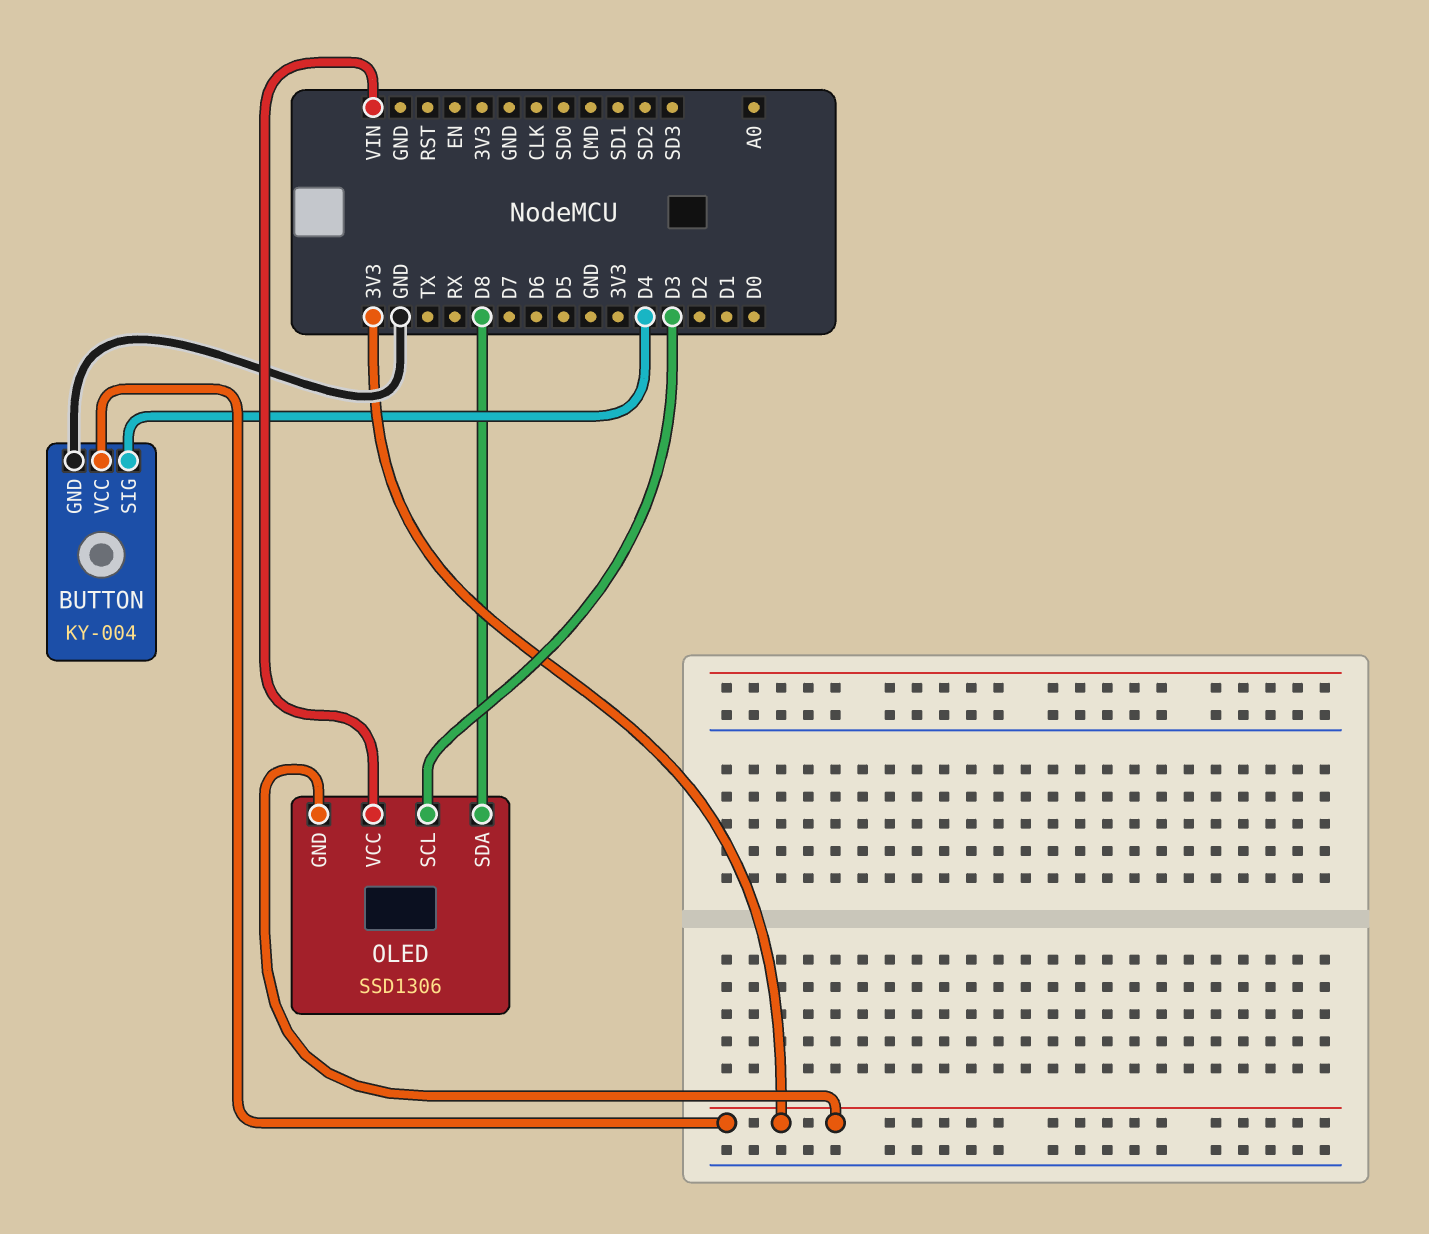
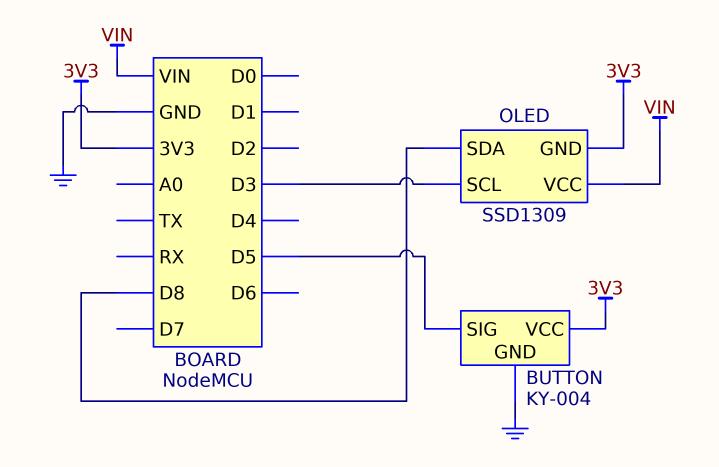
BUTTON pin SIG: D4 -> D5
OLED: SSD1306 -> SSD1309

